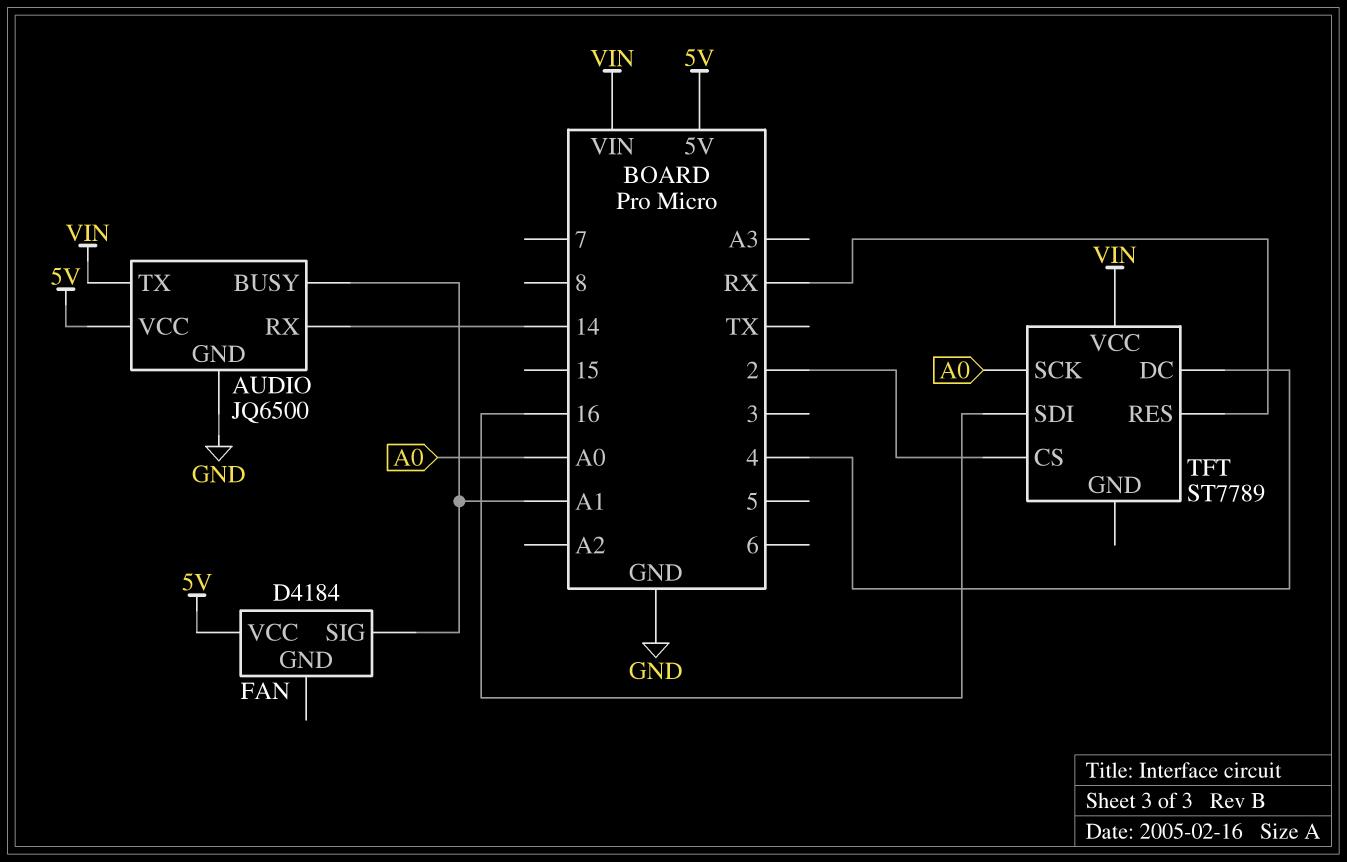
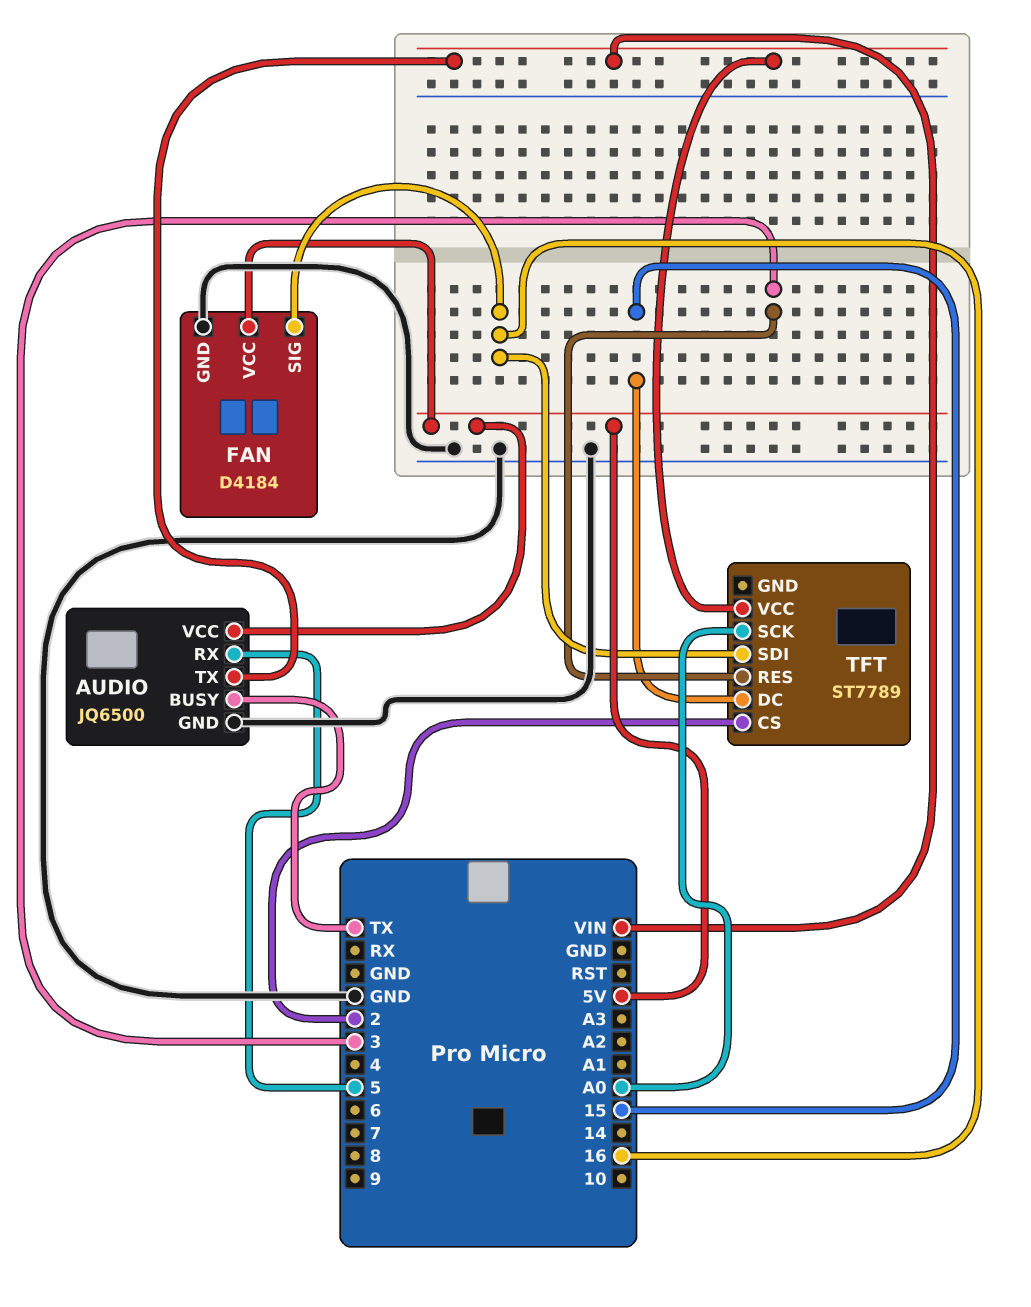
AUDIO pin BUSY: A1 -> TX
AUDIO pin RX: 14 -> 5
FAN pin GND: none -> GND
FAN pin SIG: A1 -> 16
TFT pin DC: 4 -> 15
TFT pin RES: RX -> 3

